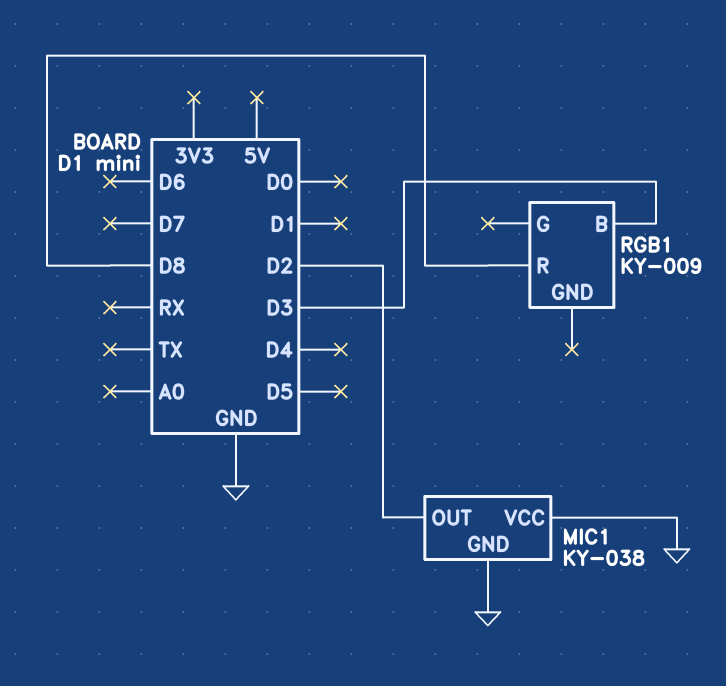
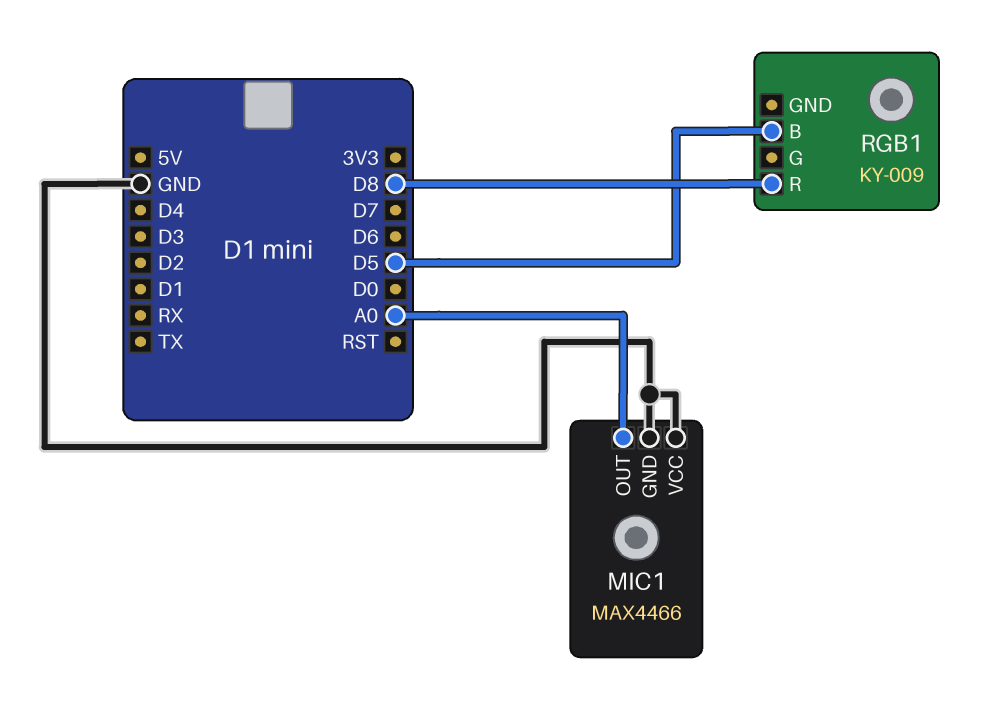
MIC1: KY-038 -> MAX4466
MIC1 pin OUT: D2 -> A0
RGB1 pin B: D3 -> D5

